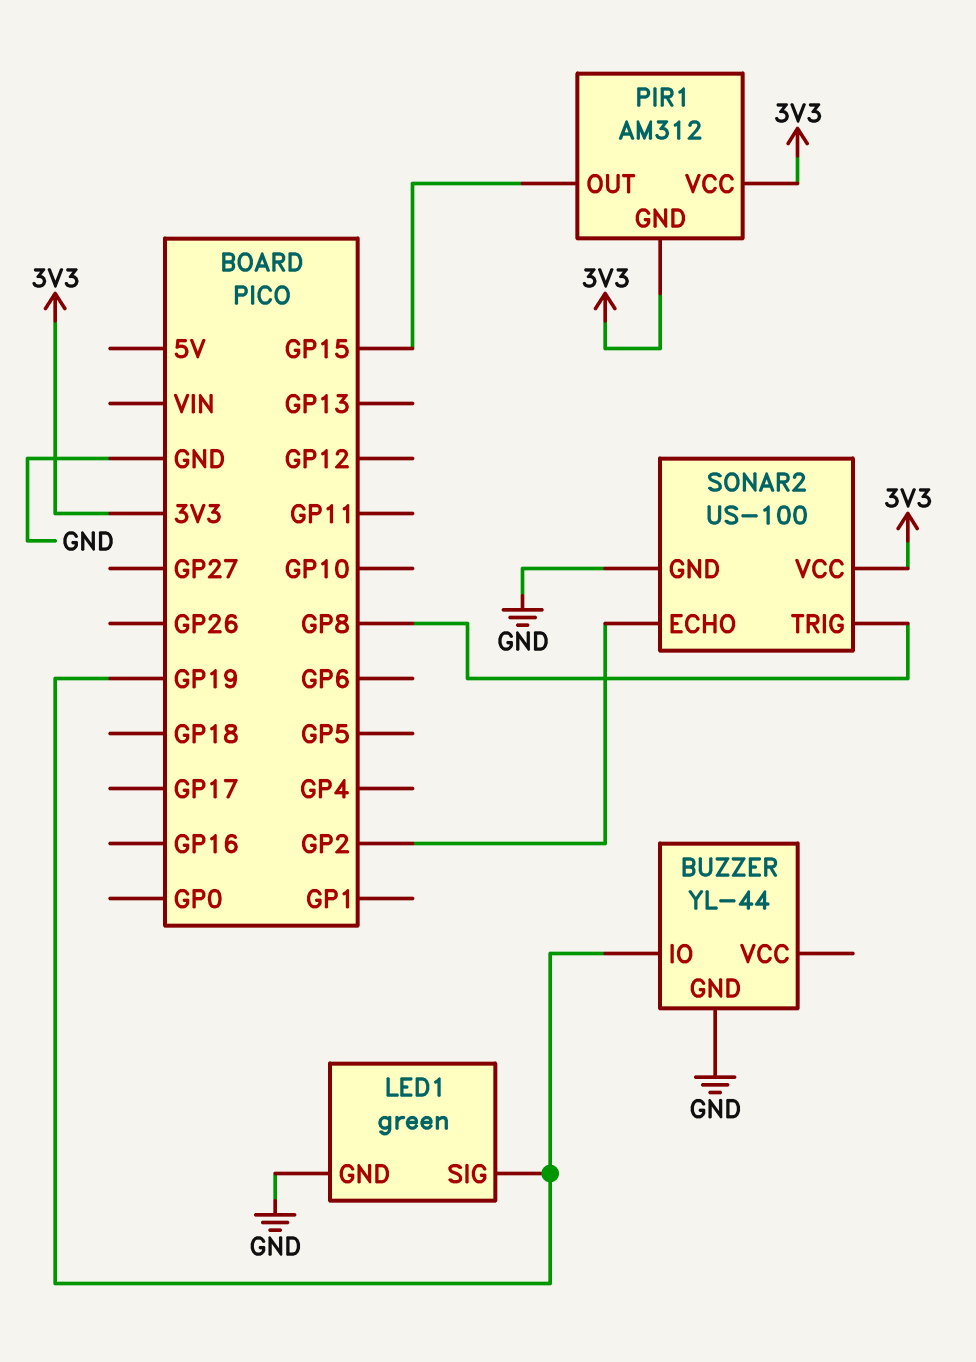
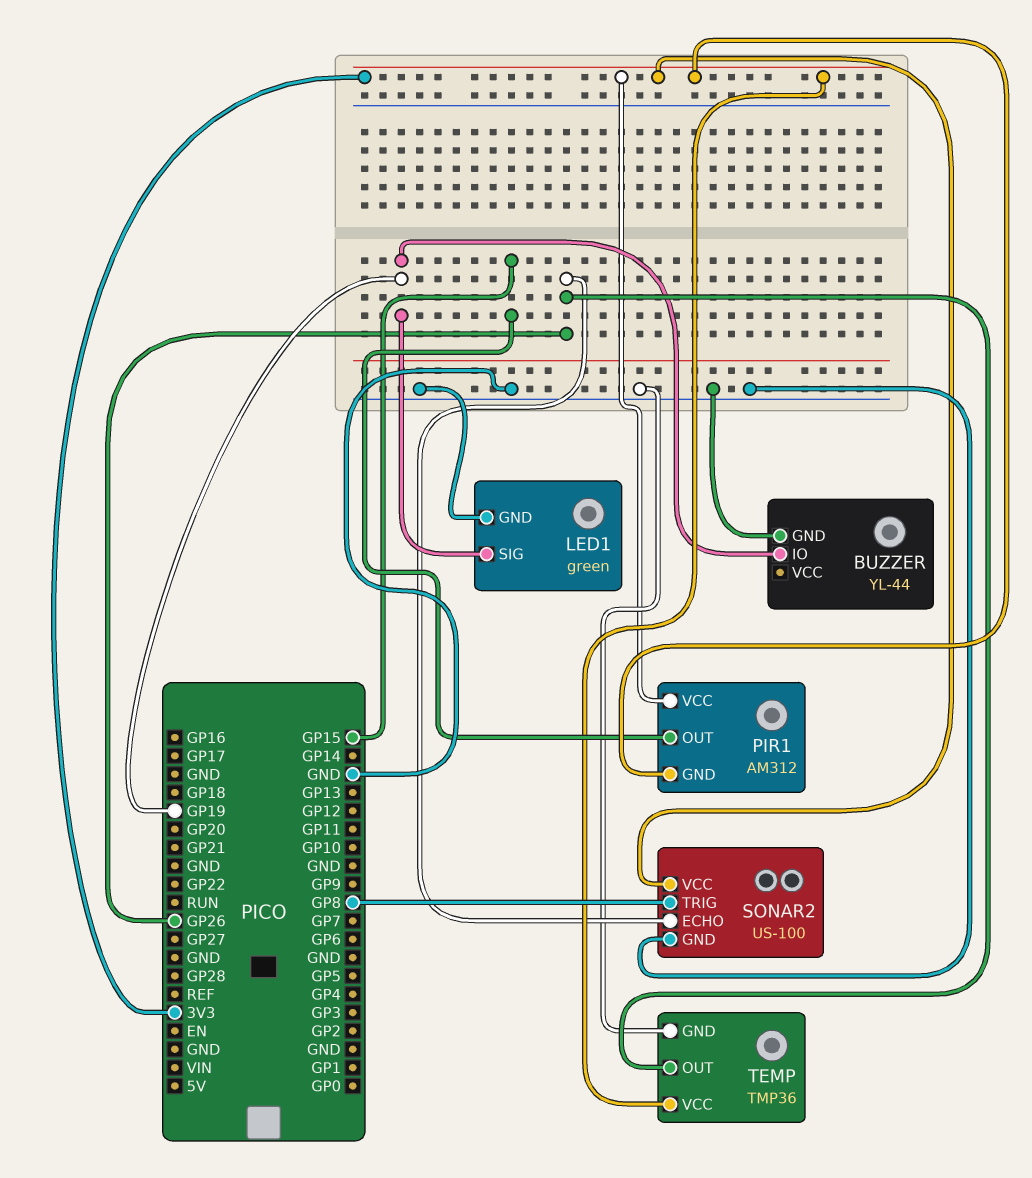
SONAR2 pin ECHO: GP2 -> GP26
TEMP: none -> TMP36
TEMP pin GND: none -> GND
TEMP pin OUT: none -> GP26
TEMP pin VCC: none -> 3V3

